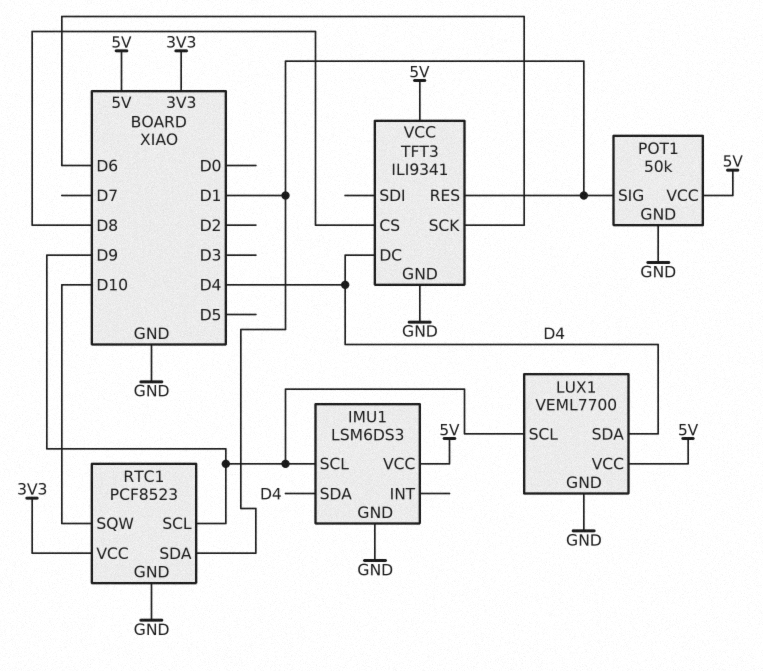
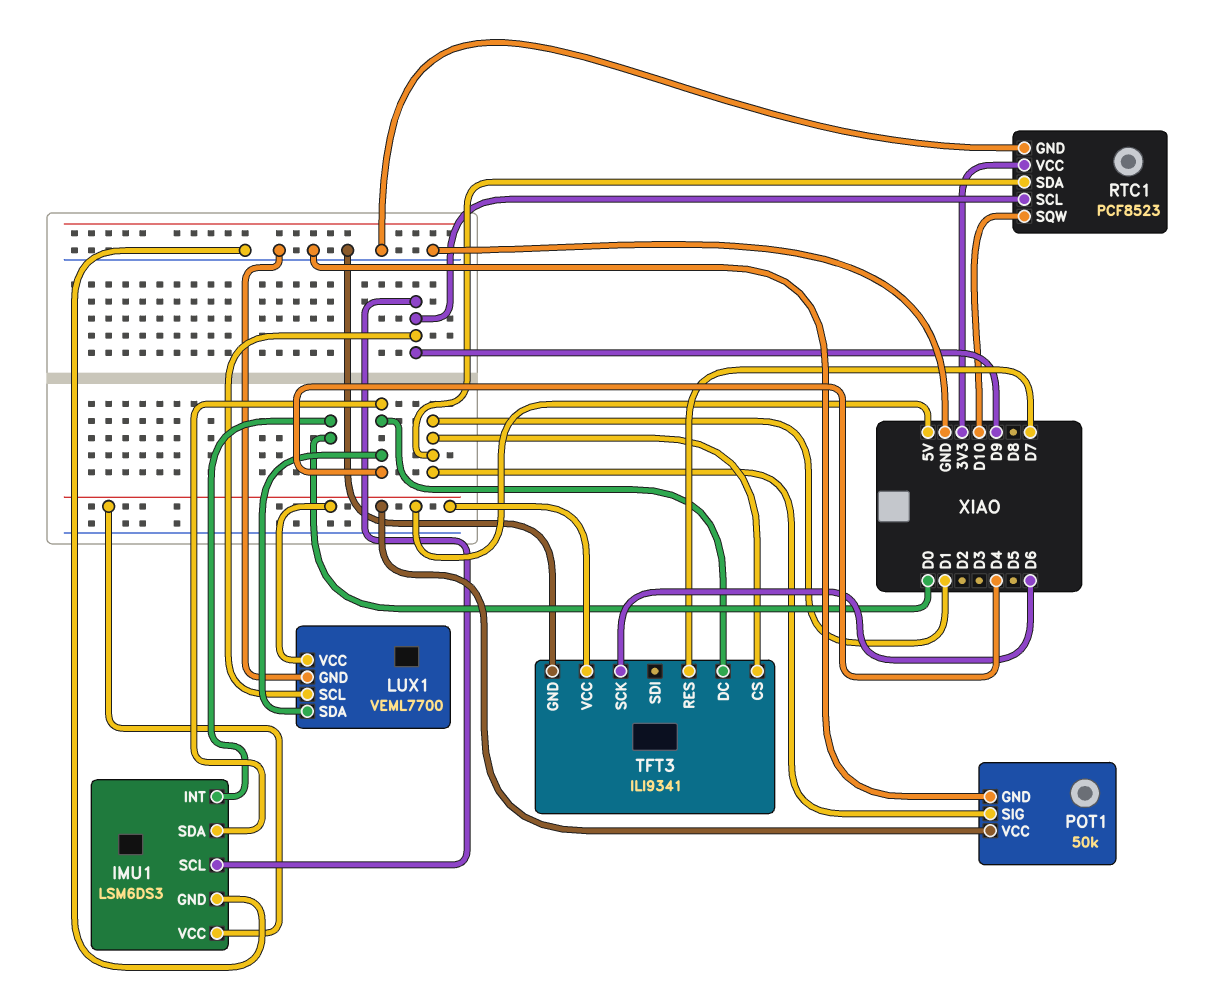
IMU1 pin INT: none -> D0
TFT3 pin CS: D8 -> D1
TFT3 pin RES: D1 -> D7

